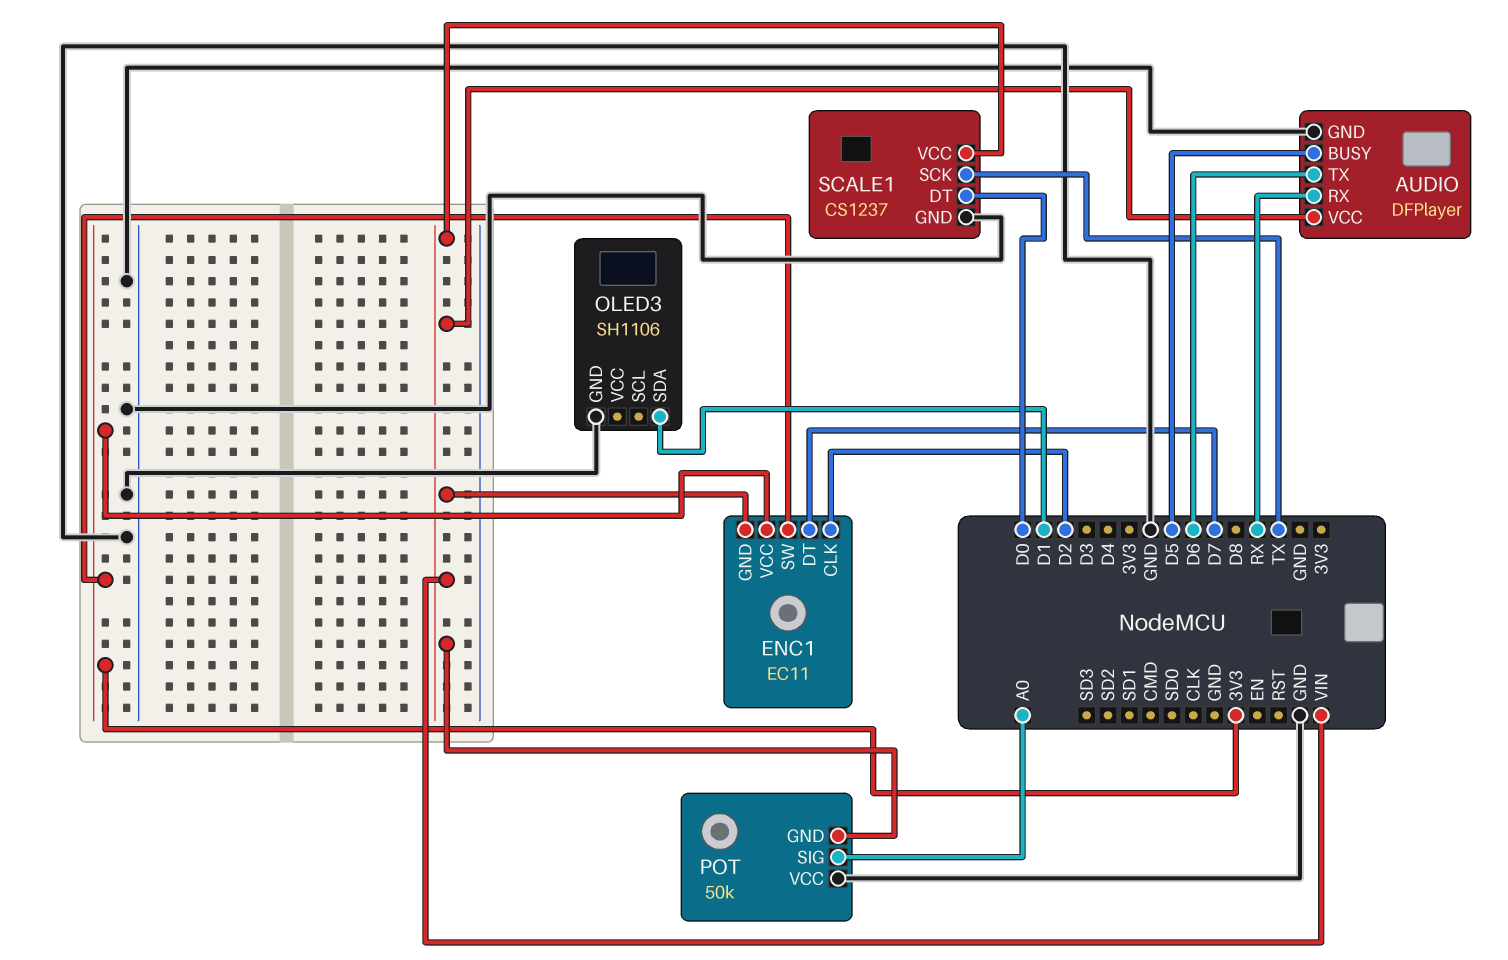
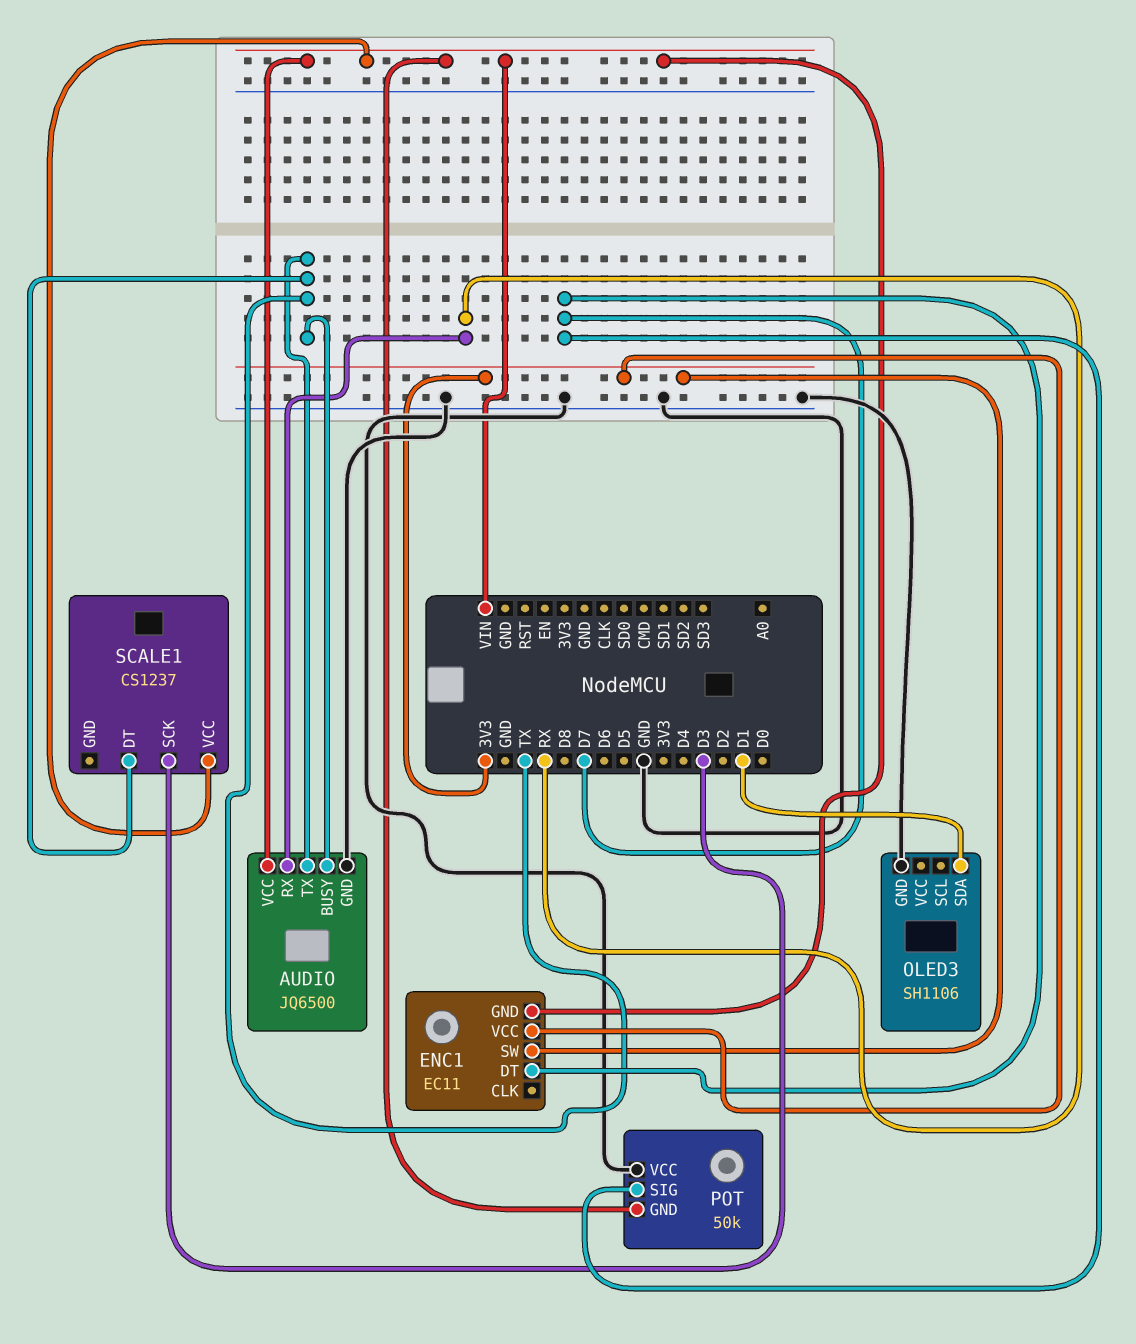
AUDIO: DFPlayer -> JQ6500
AUDIO pin BUSY: D5 -> TX
AUDIO pin TX: D6 -> TX
ENC1 pin CLK: D2 -> none
POT pin SIG: A0 -> D7
SCALE1 pin DT: D0 -> TX
SCALE1 pin GND: GND -> none
SCALE1 pin SCK: TX -> D3

